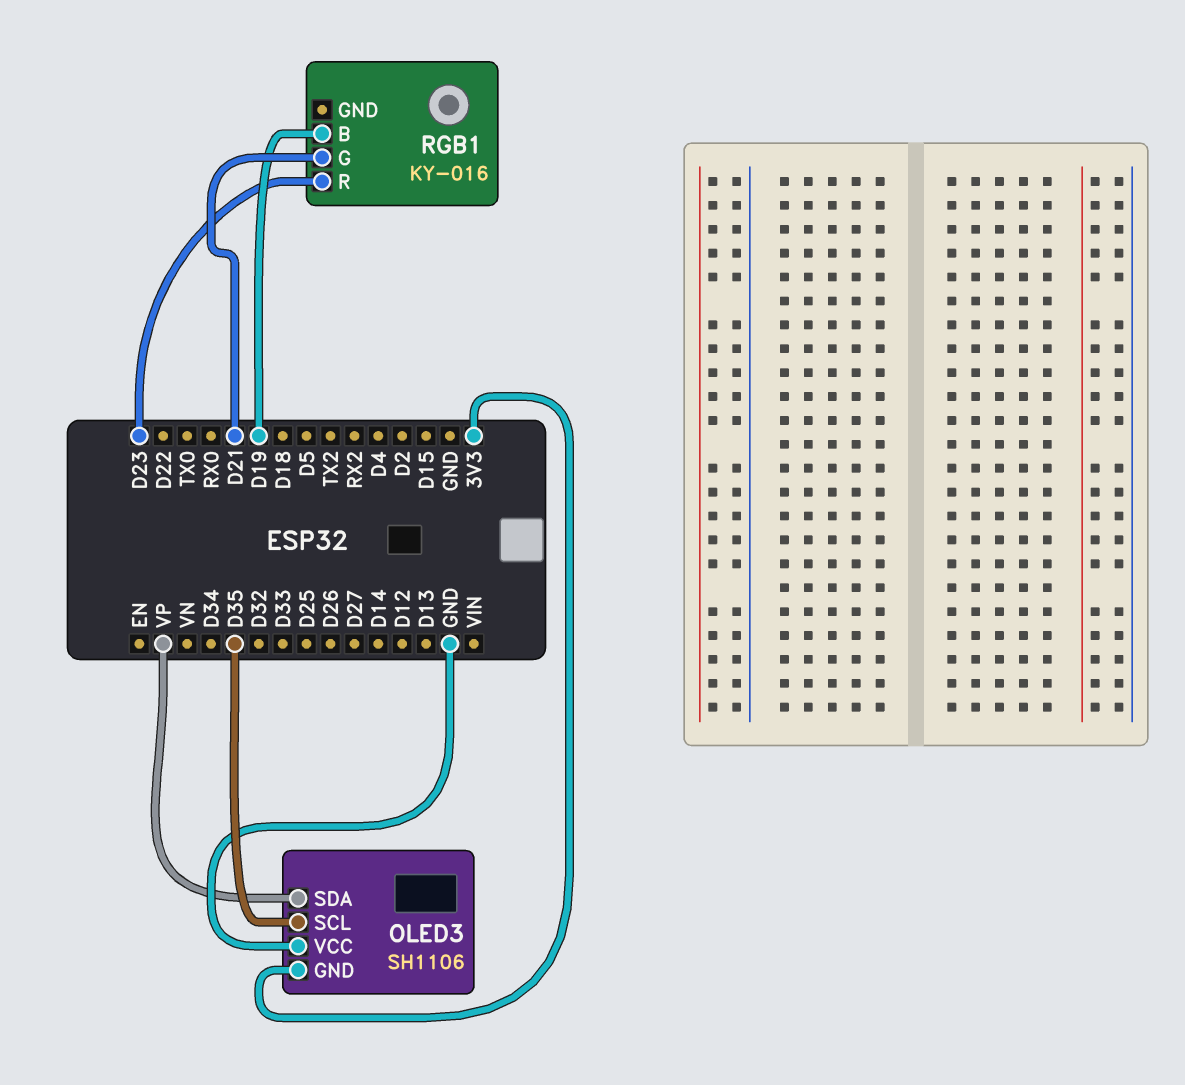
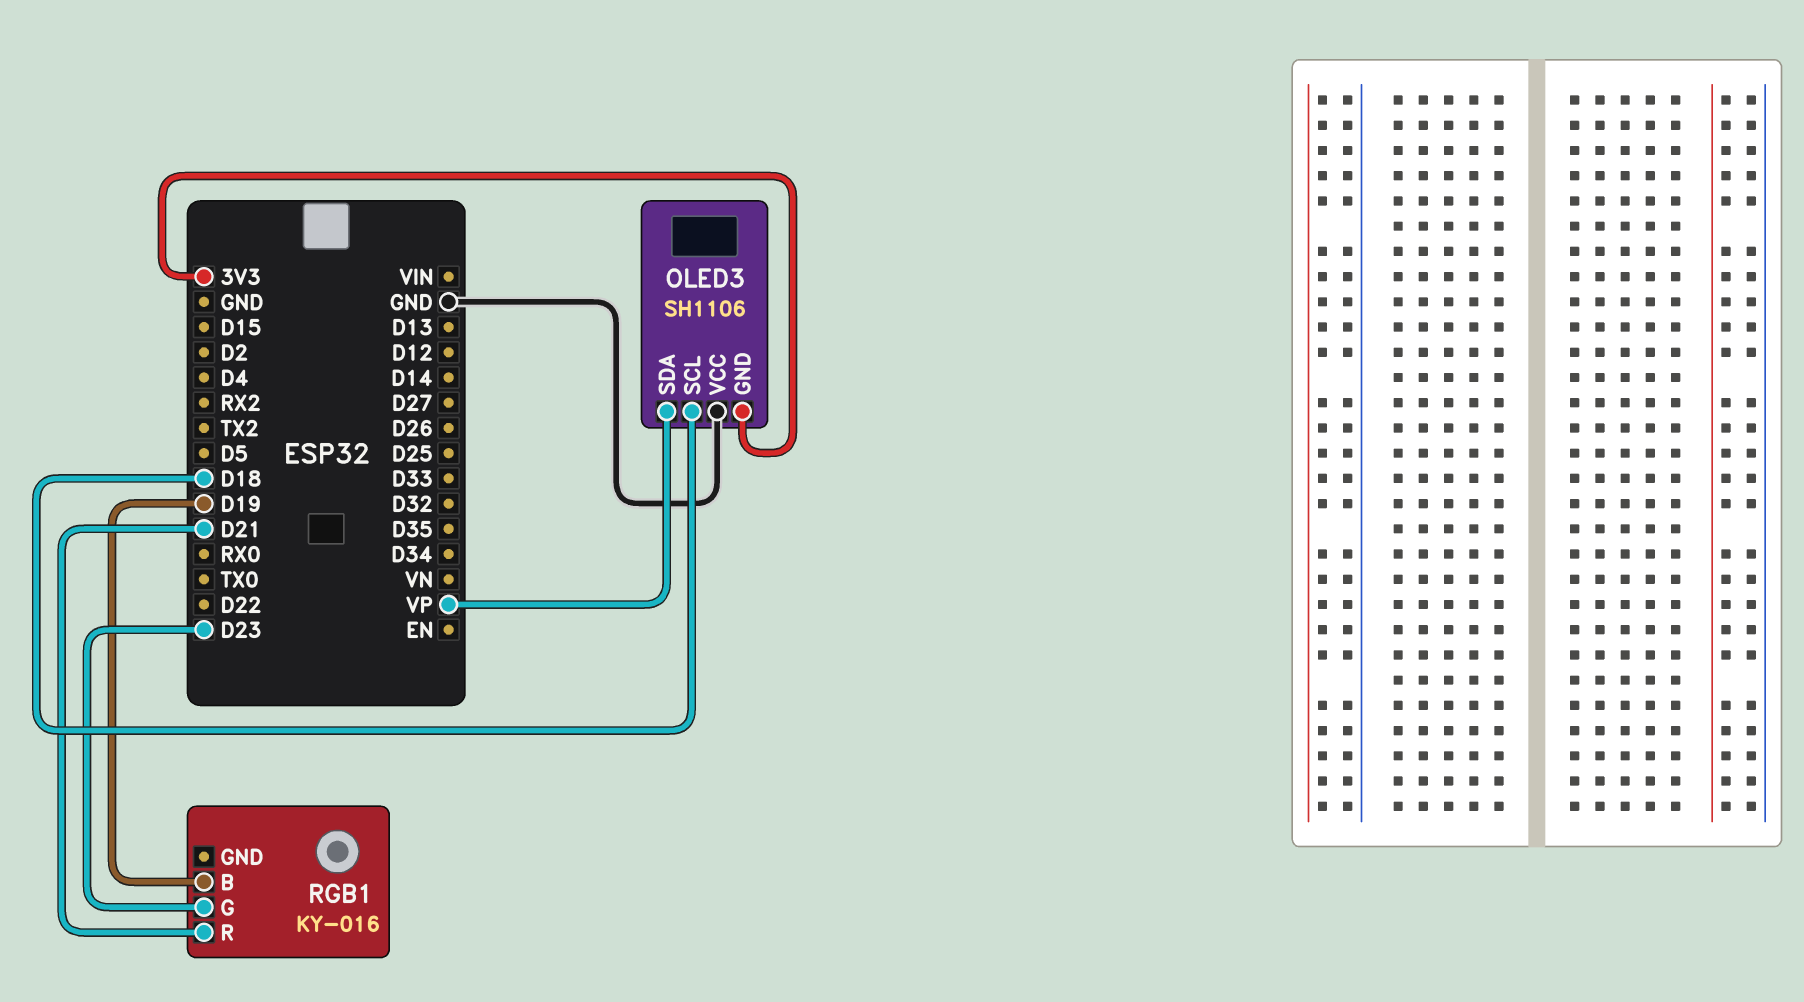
OLED3 pin SCL: D35 -> D18
RGB1 pin G: D21 -> D23
RGB1 pin R: D23 -> D21

